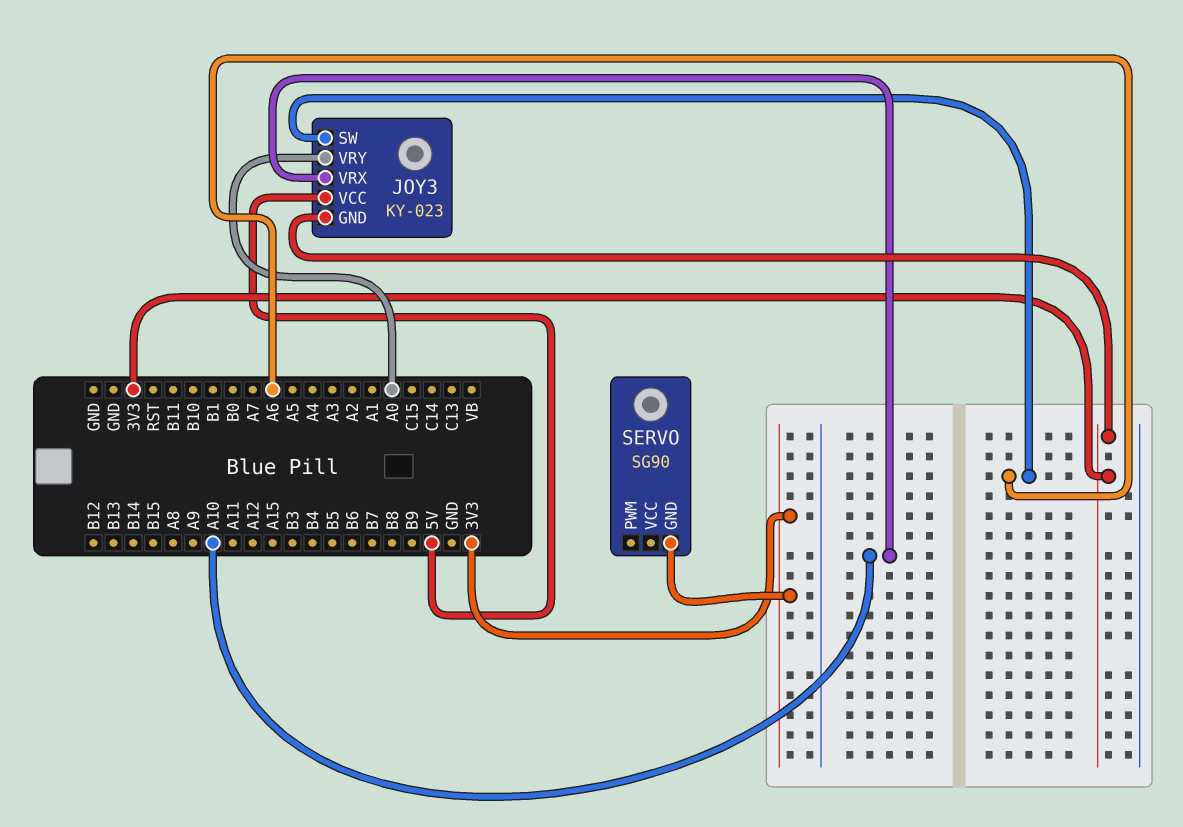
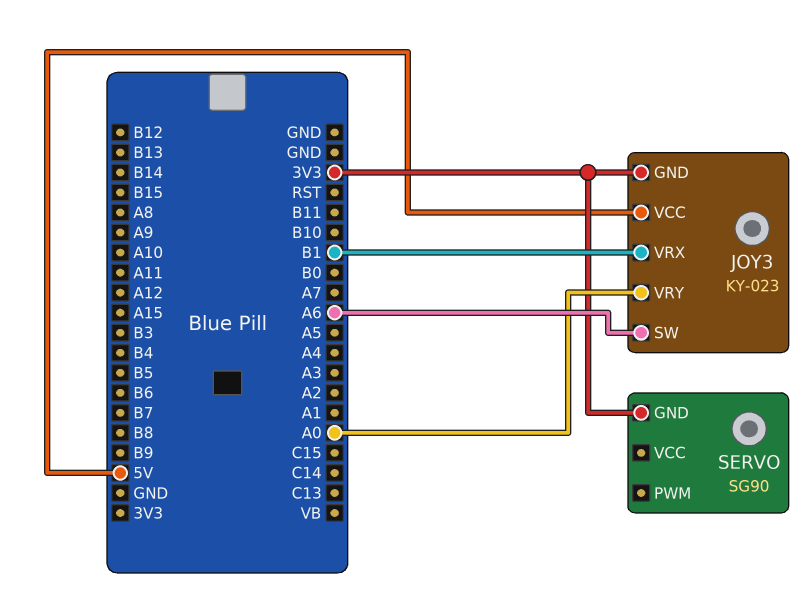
JOY3 pin VRX: A10 -> B1

